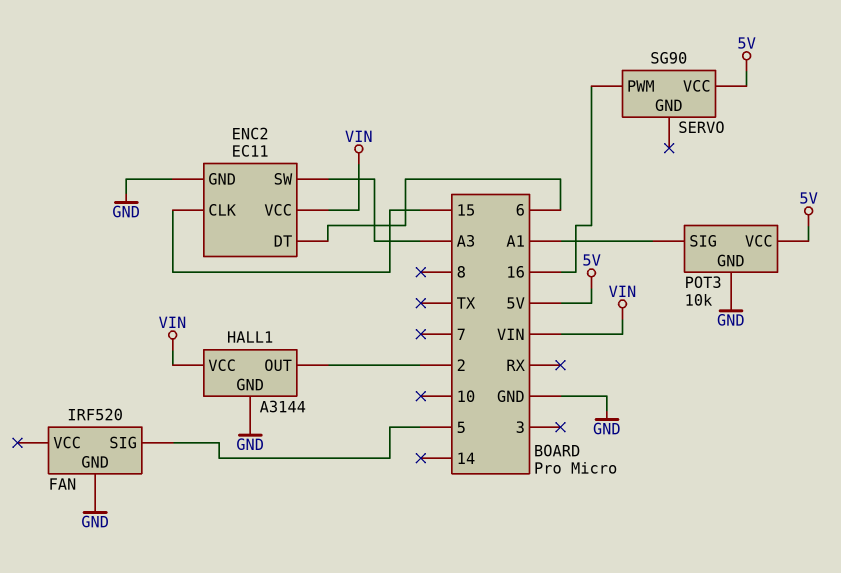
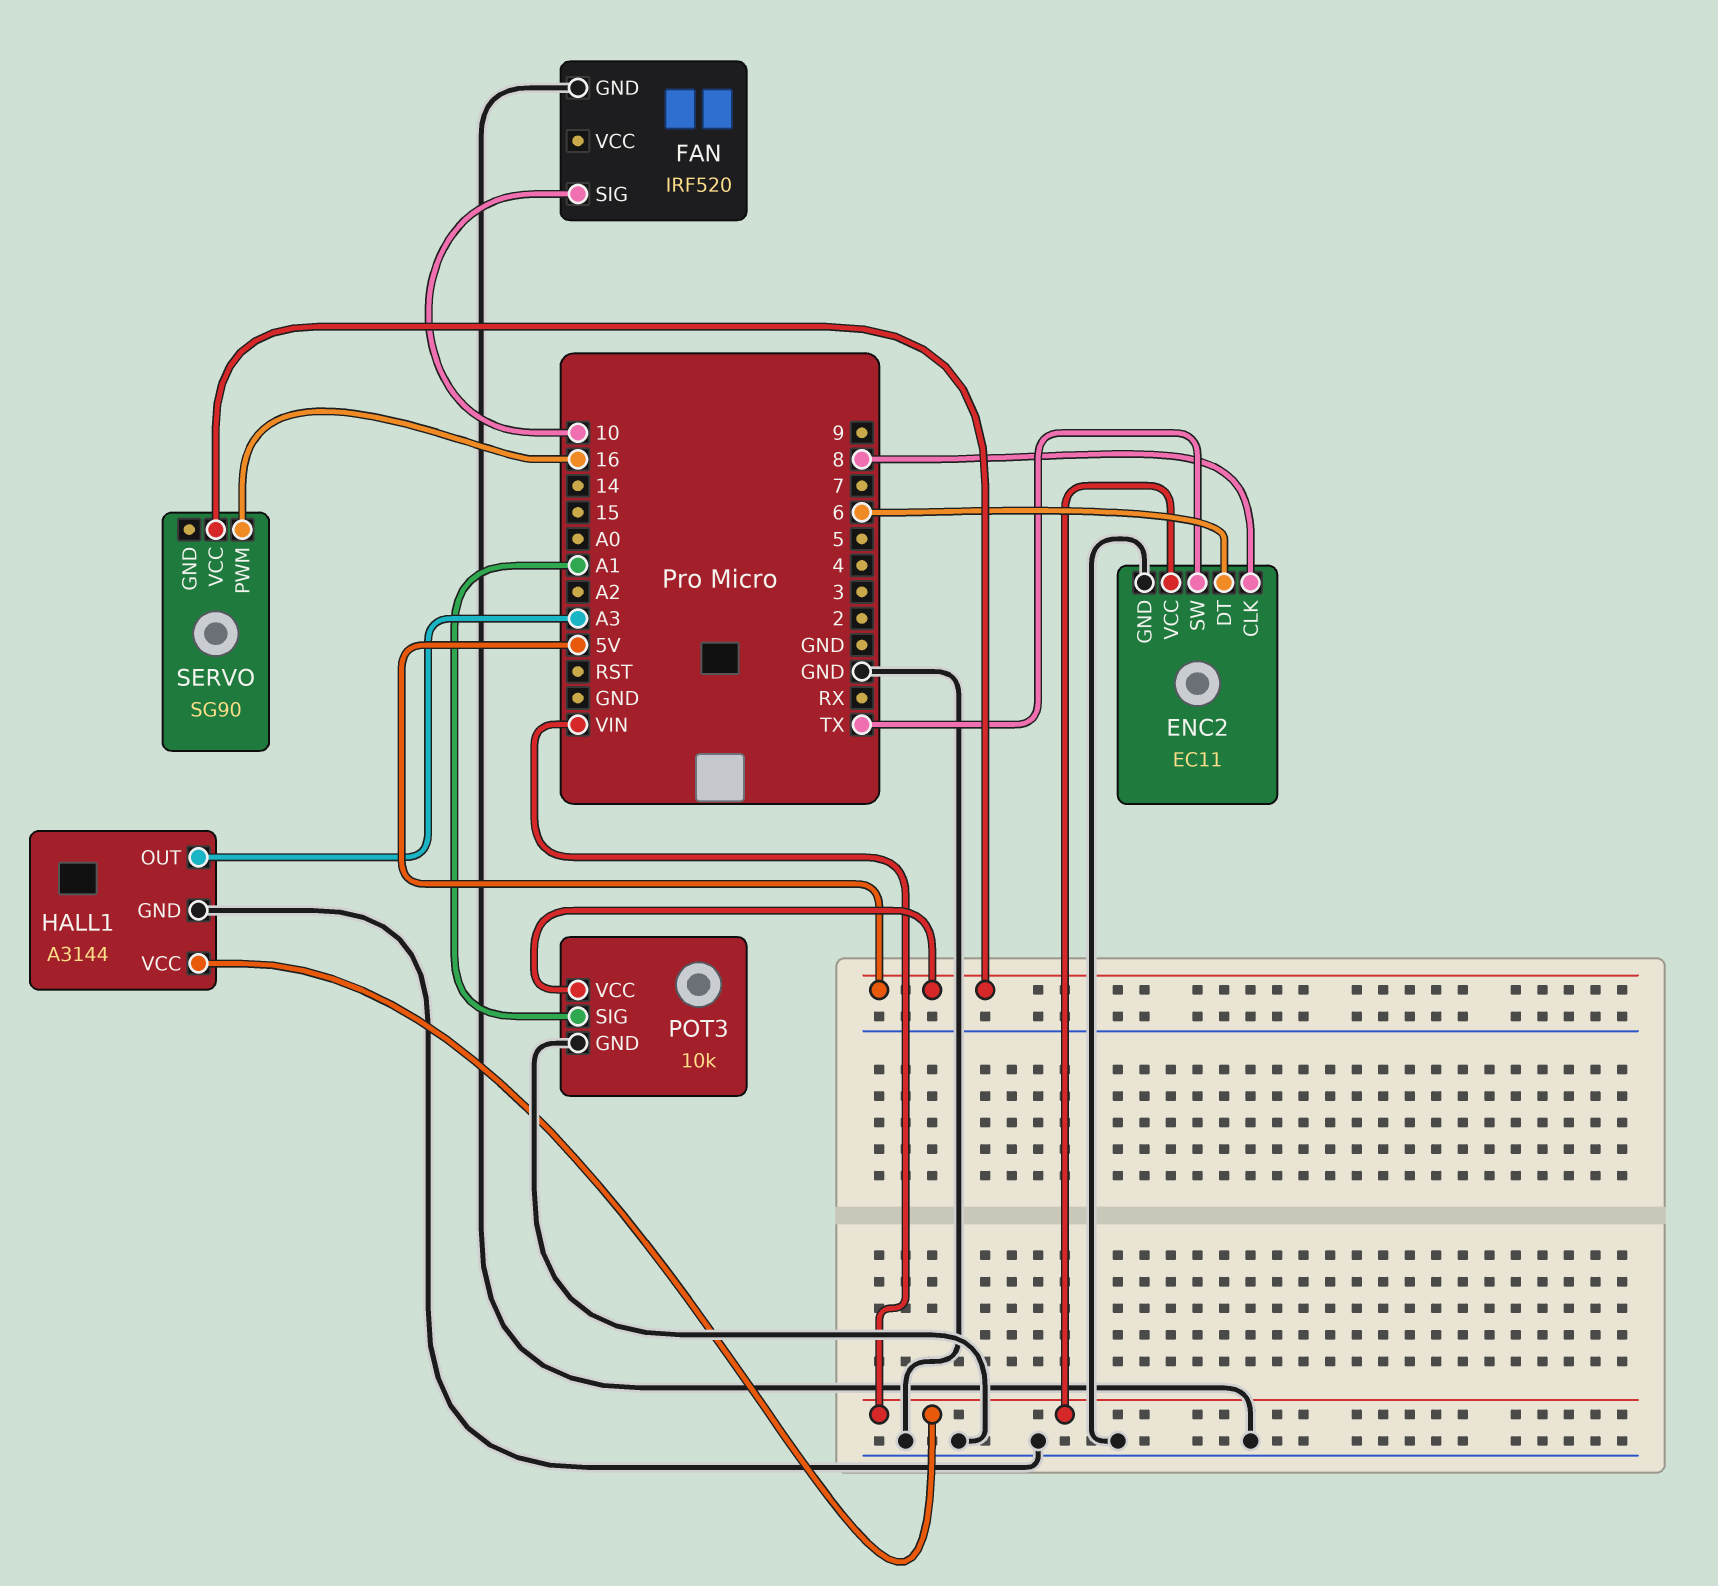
ENC2 pin CLK: 15 -> 8
ENC2 pin SW: A3 -> TX
FAN pin SIG: 5 -> 10
HALL1 pin OUT: 2 -> A3

